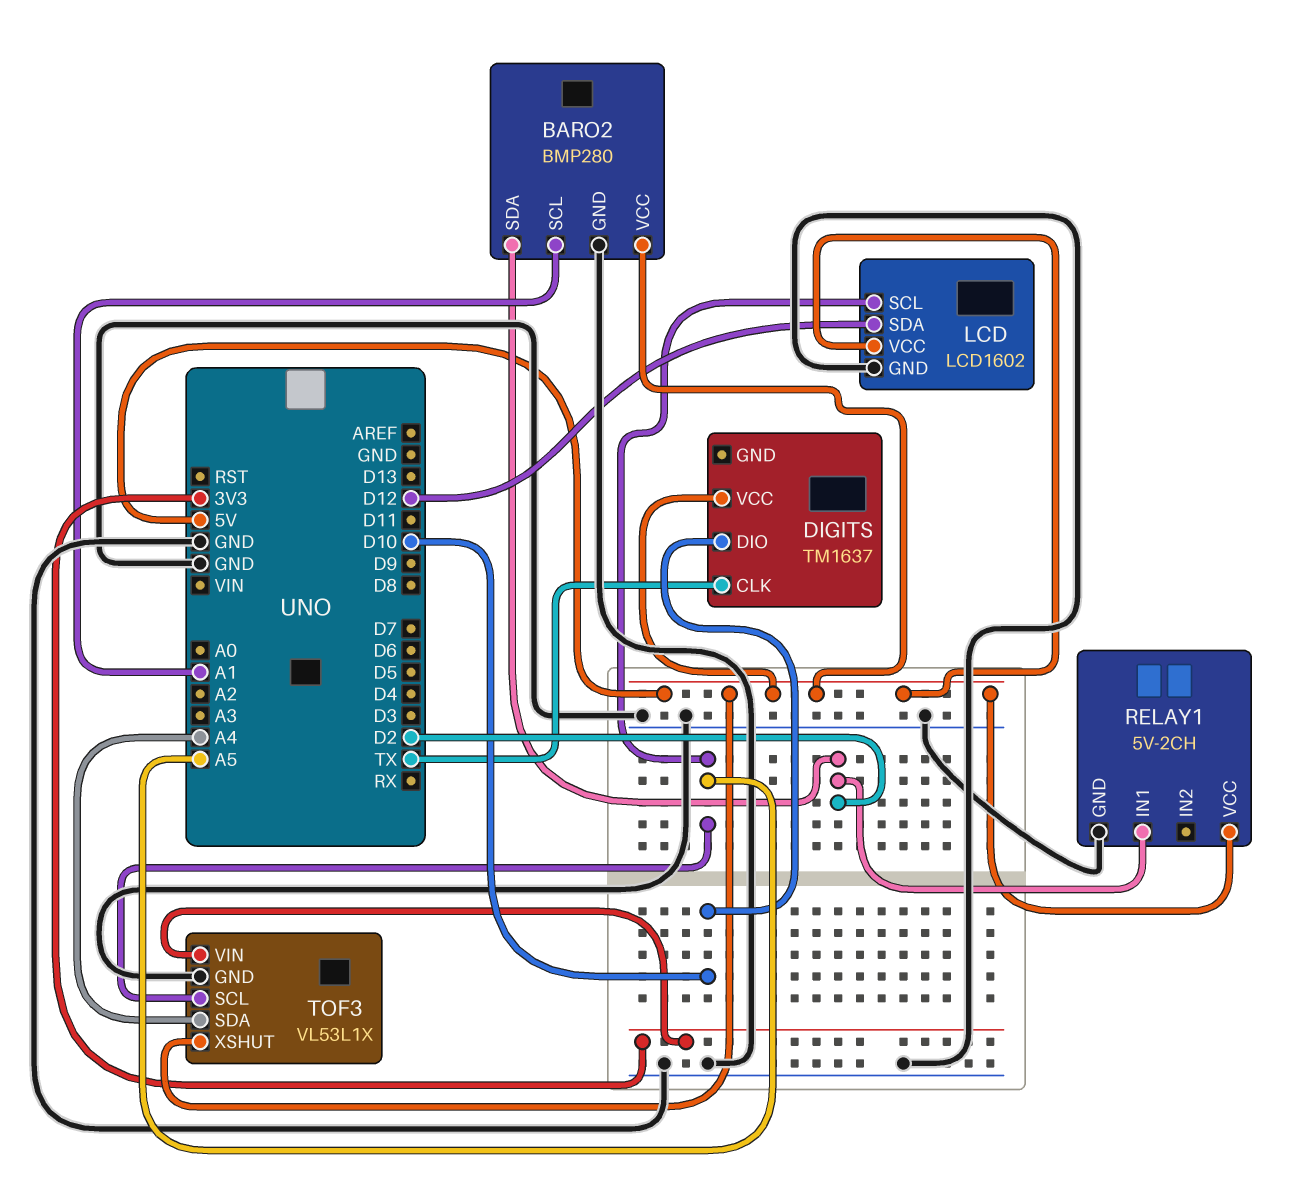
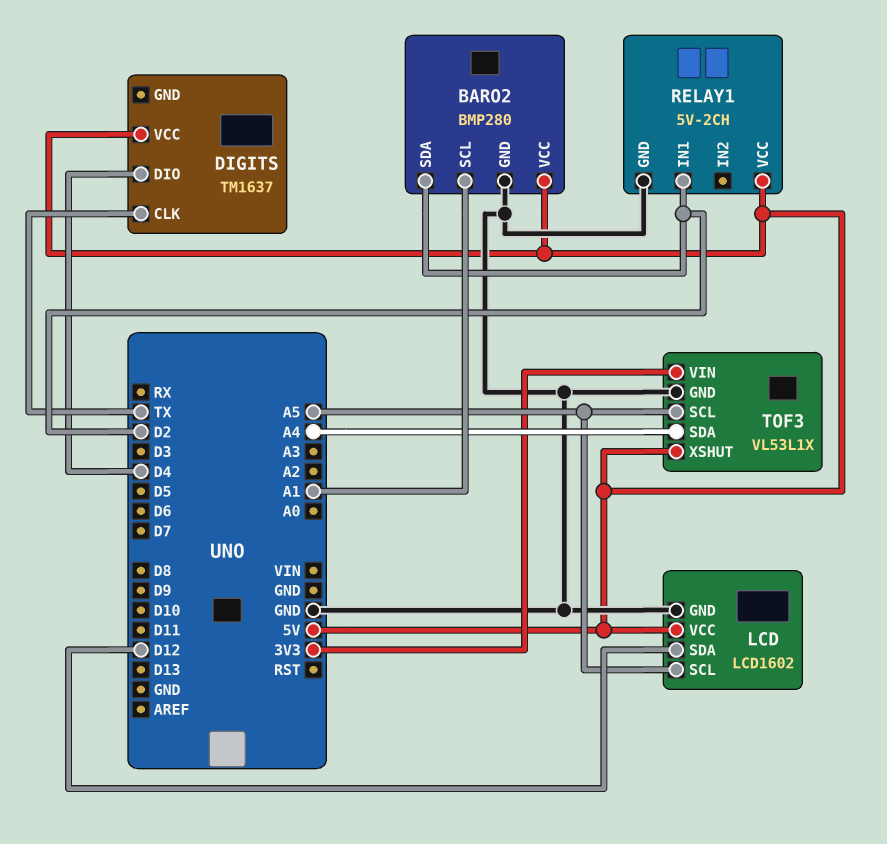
DIGITS pin DIO: D10 -> D4

